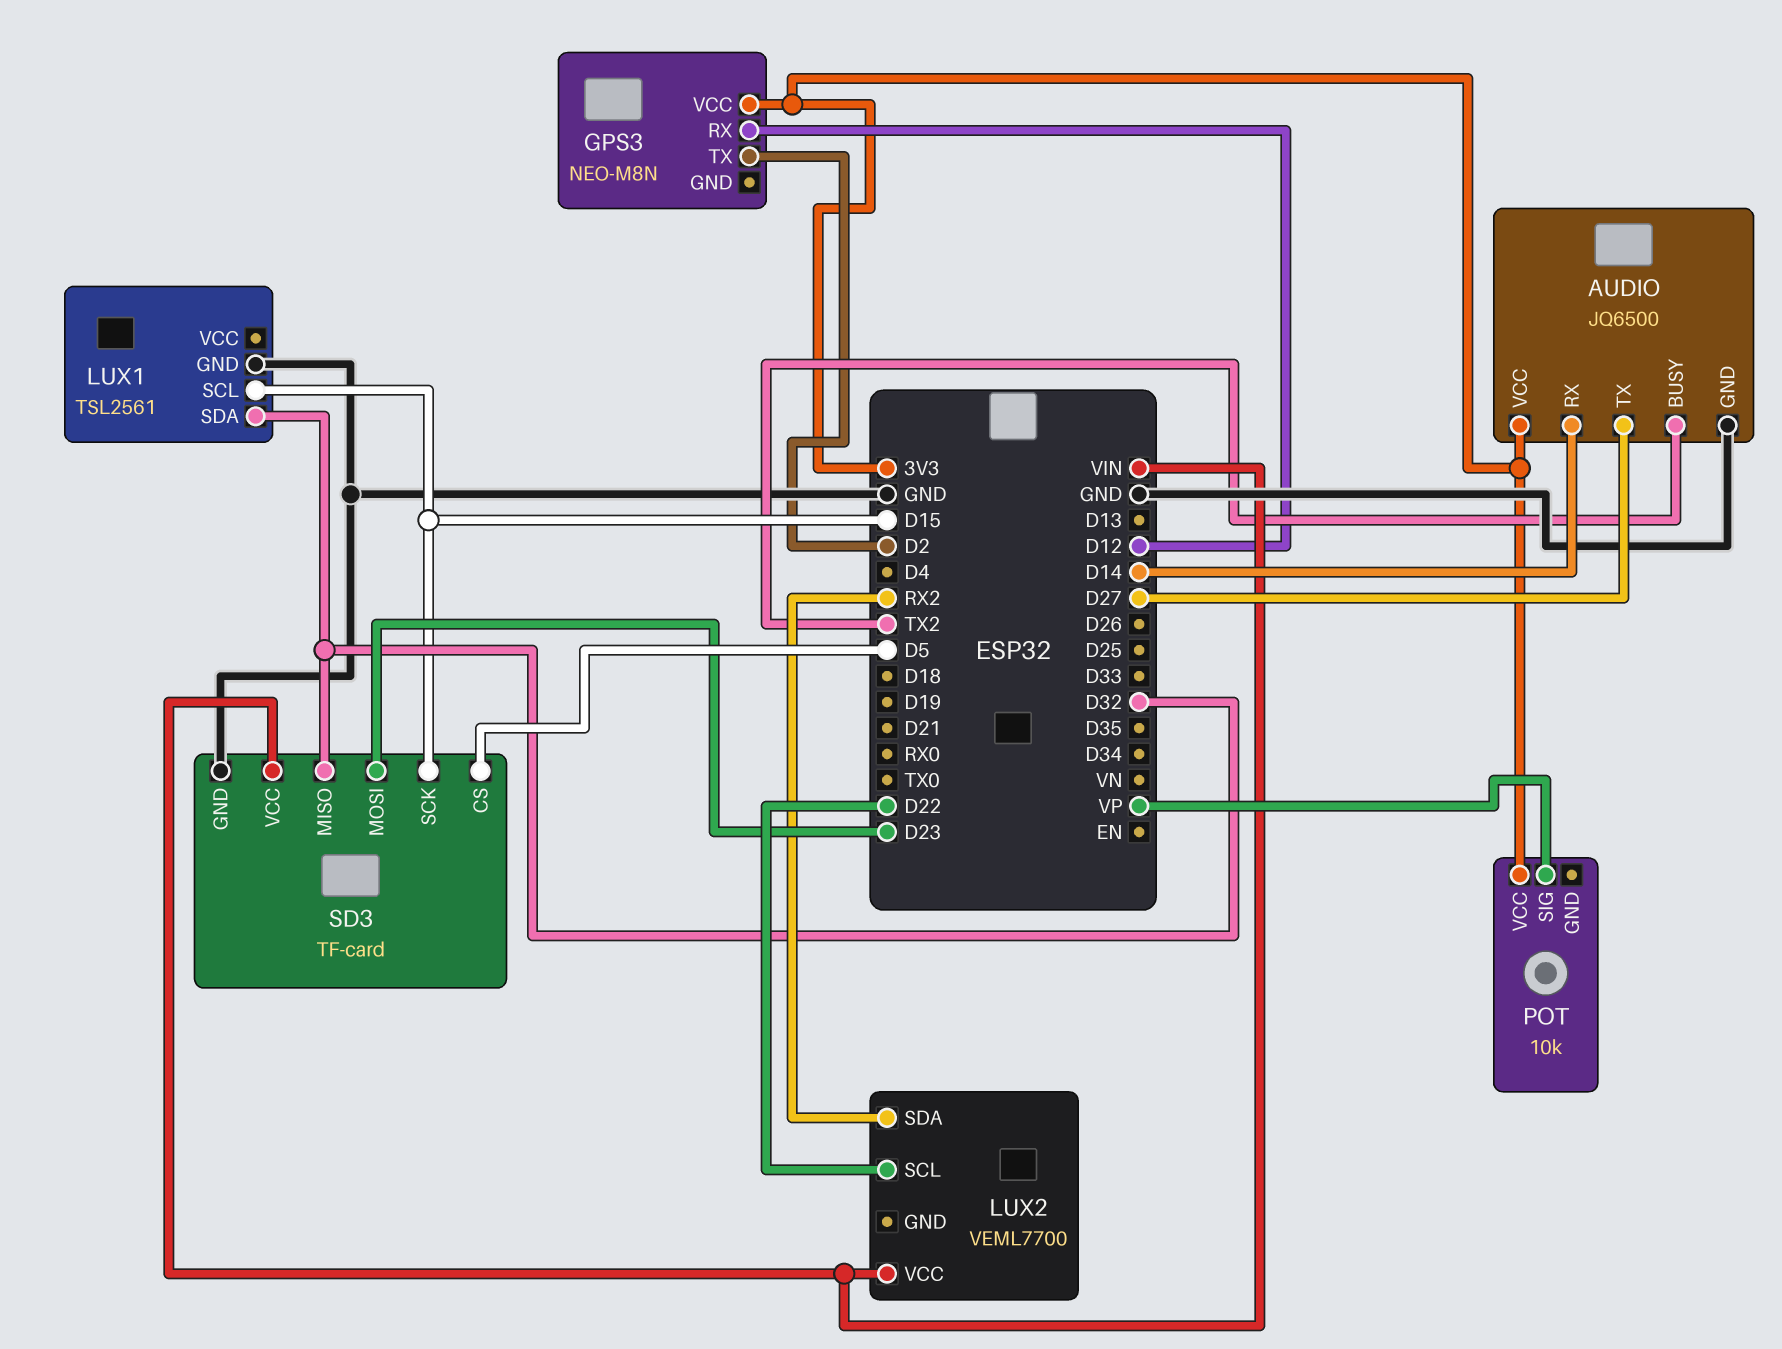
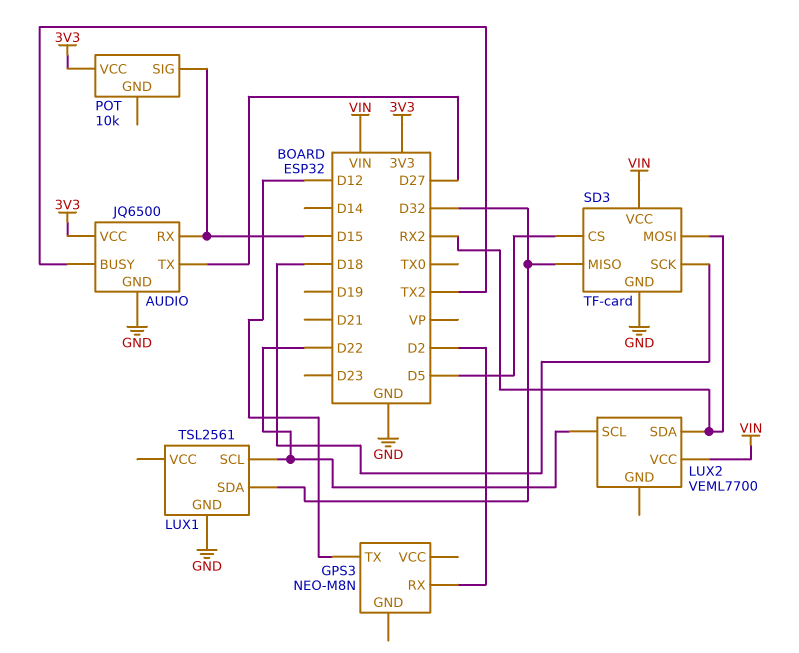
AUDIO pin RX: D14 -> D15
GPS3 pin RX: D12 -> D2
GPS3 pin TX: D2 -> D12
GPS3 pin VCC: 3V3 -> none
LUX1 pin SCL: D15 -> D22
POT pin SIG: VP -> D15
SD3 pin MOSI: D23 -> RX2
SD3 pin SCK: D15 -> D18

